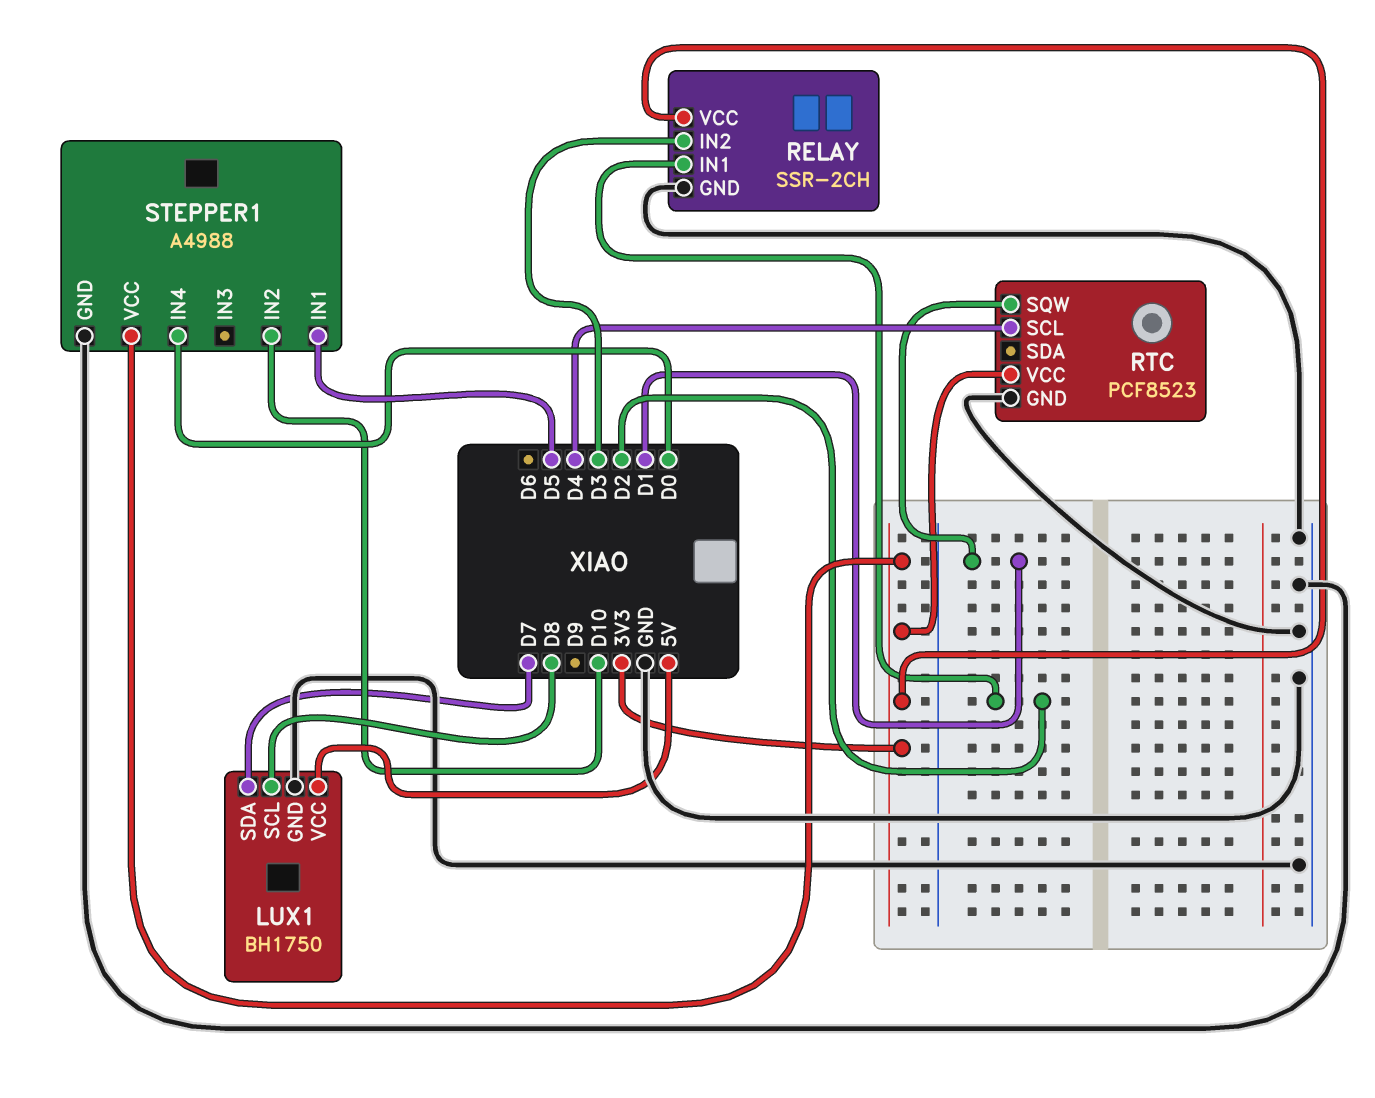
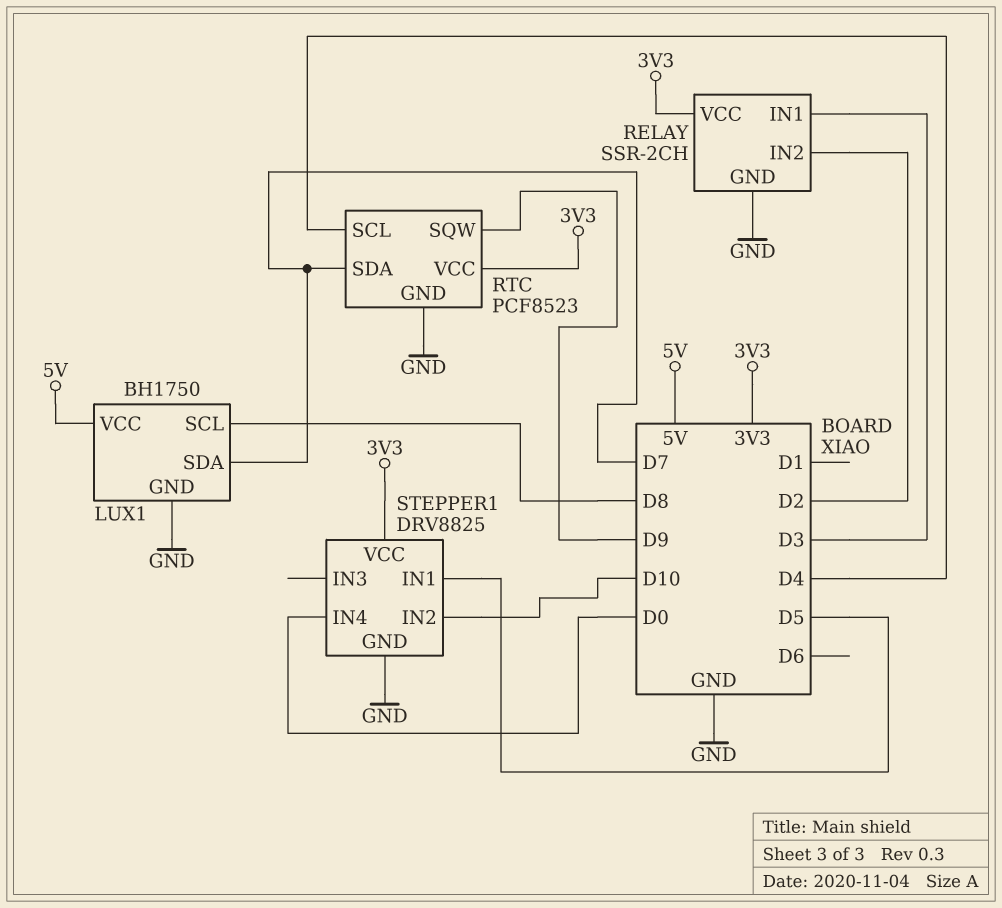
RELAY pin IN1: D2 -> D3
RELAY pin IN2: D3 -> D2
RTC pin SDA: none -> D7
RTC pin SQW: D1 -> D9
STEPPER1: A4988 -> DRV8825

